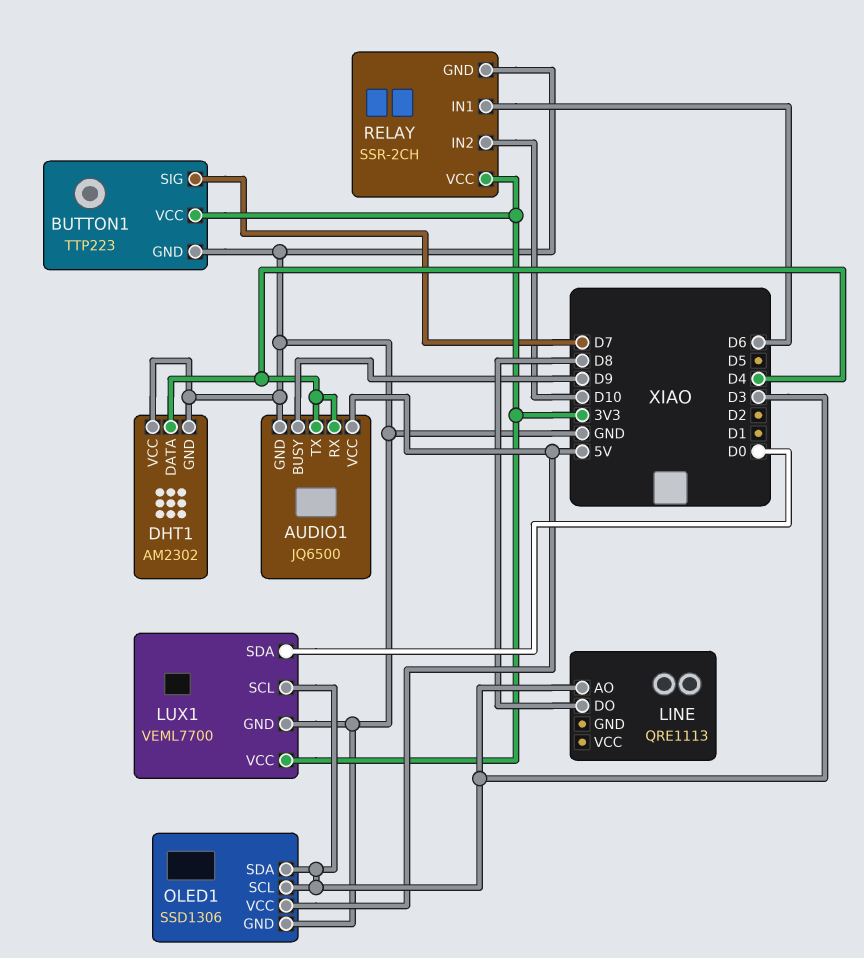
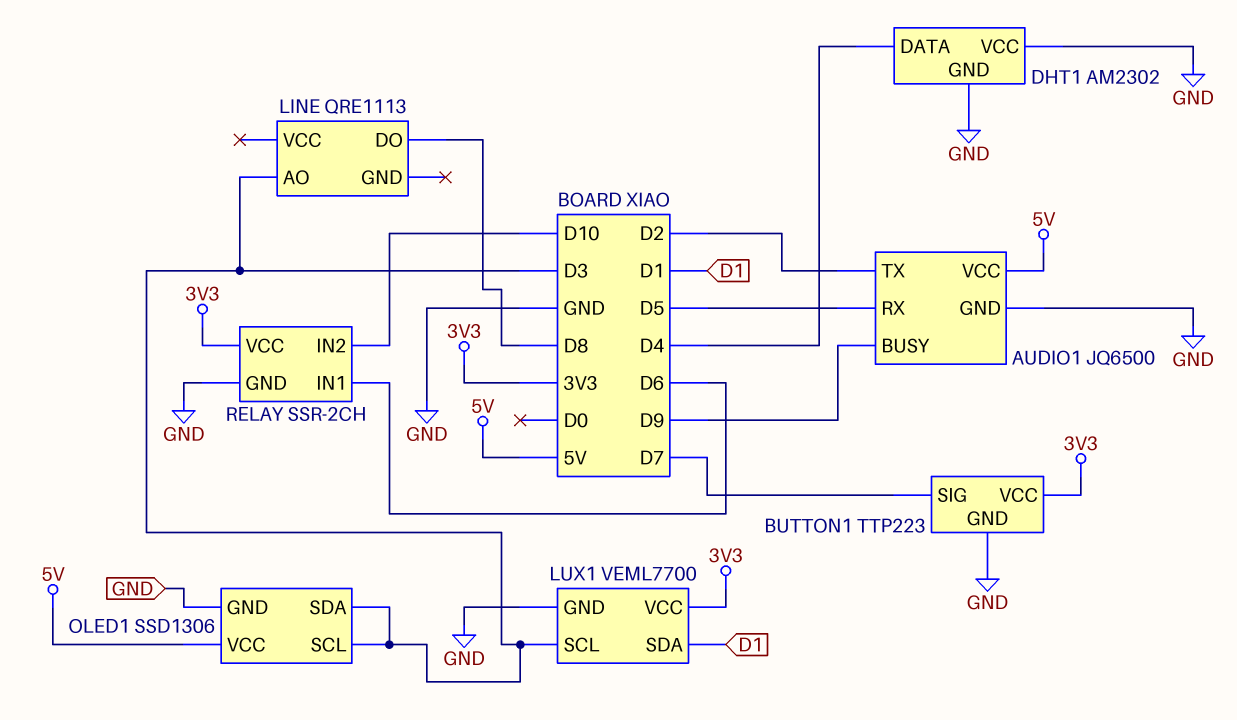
AUDIO1 pin RX: D4 -> D5
AUDIO1 pin TX: D4 -> D2
LUX1 pin SDA: D0 -> D1

